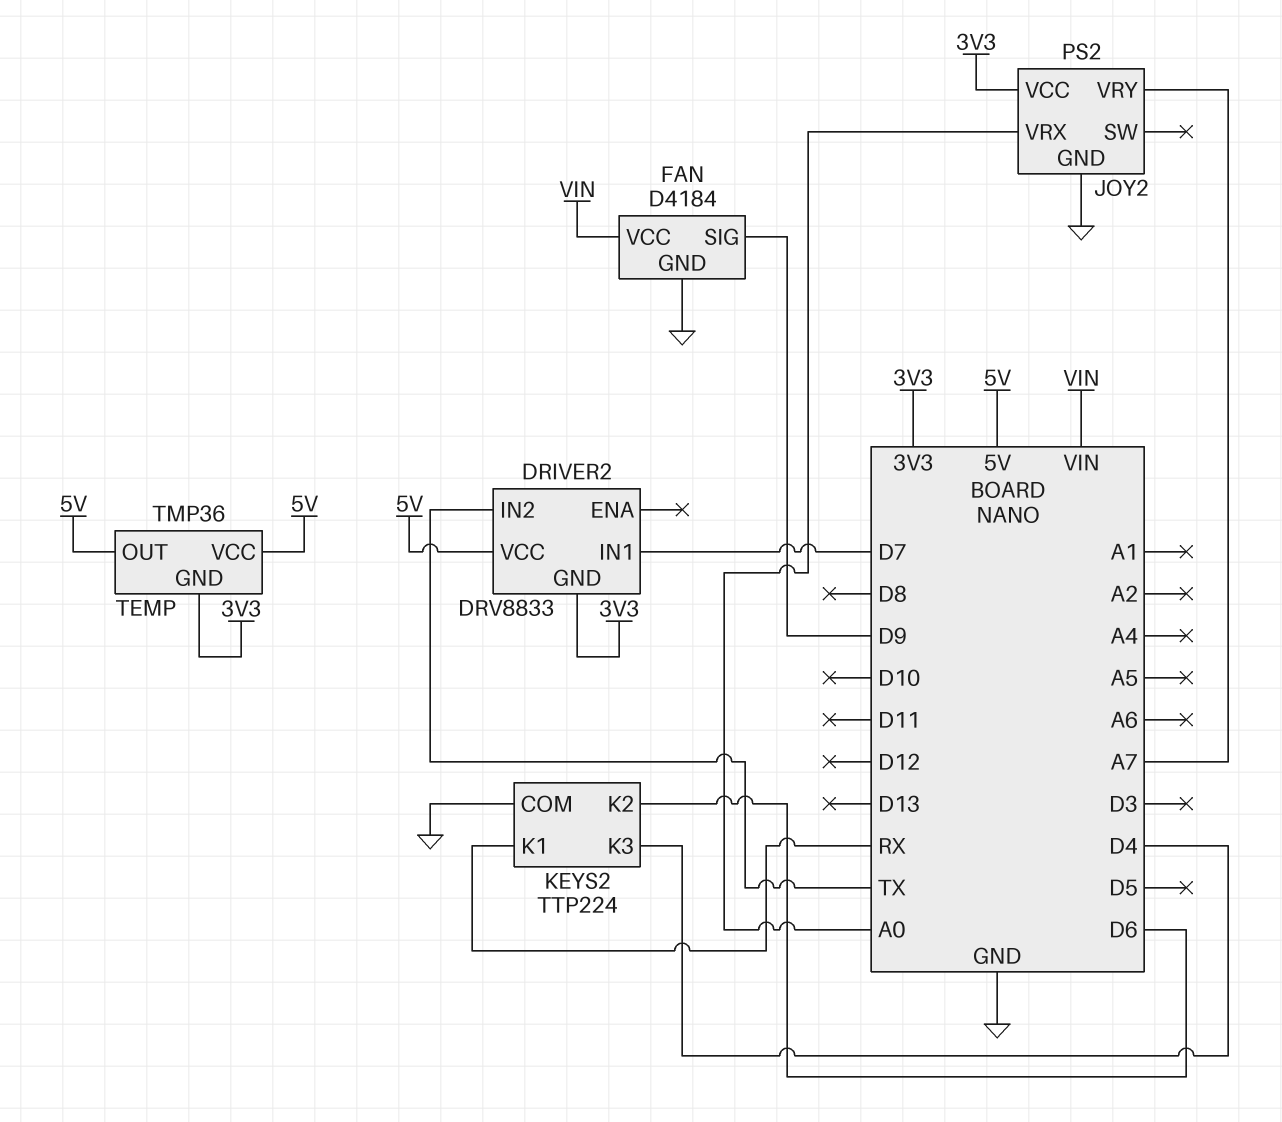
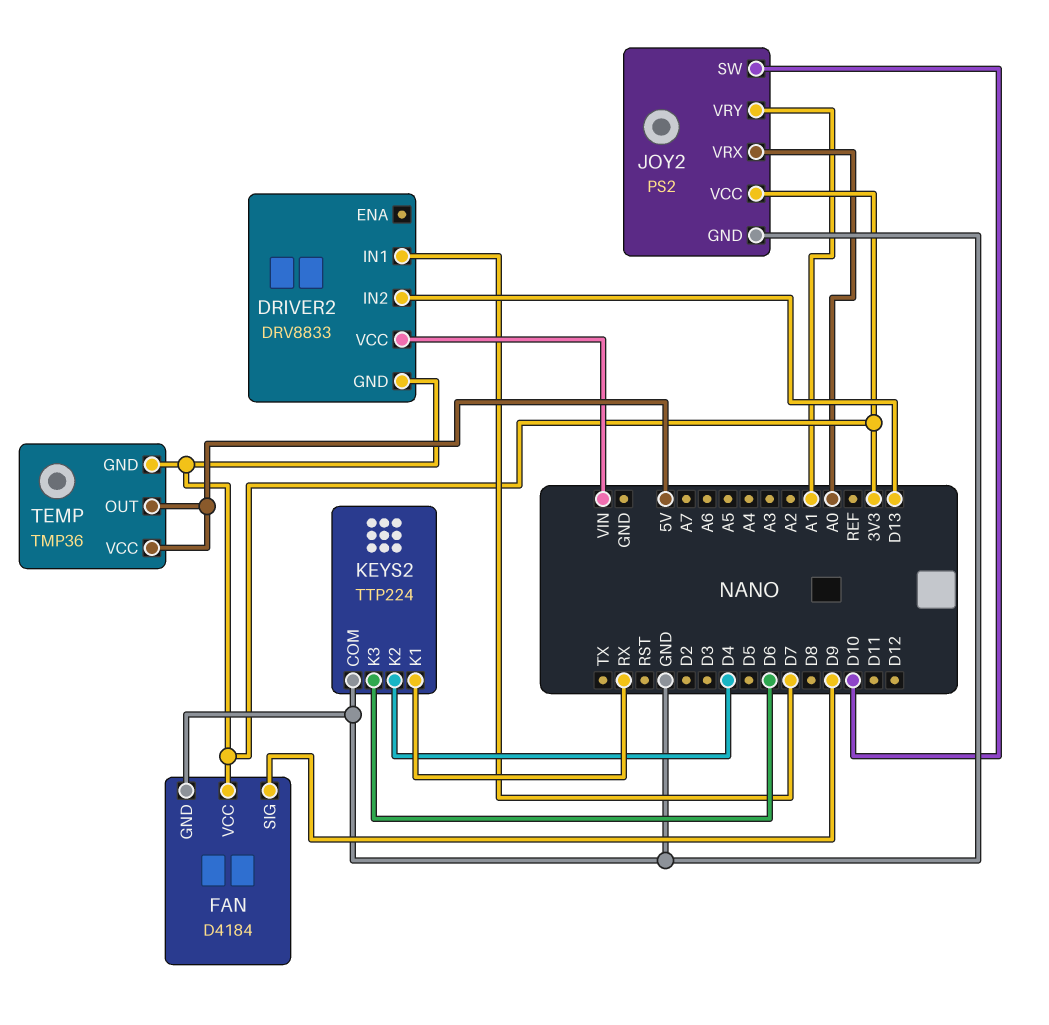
DRIVER2 pin IN2: TX -> D13
DRIVER2 pin VCC: 5V -> VIN
FAN pin VCC: VIN -> 3V3
JOY2 pin SW: none -> D10
JOY2 pin VRY: A7 -> A1
KEYS2 pin K2: D6 -> D4
KEYS2 pin K3: D4 -> D6

